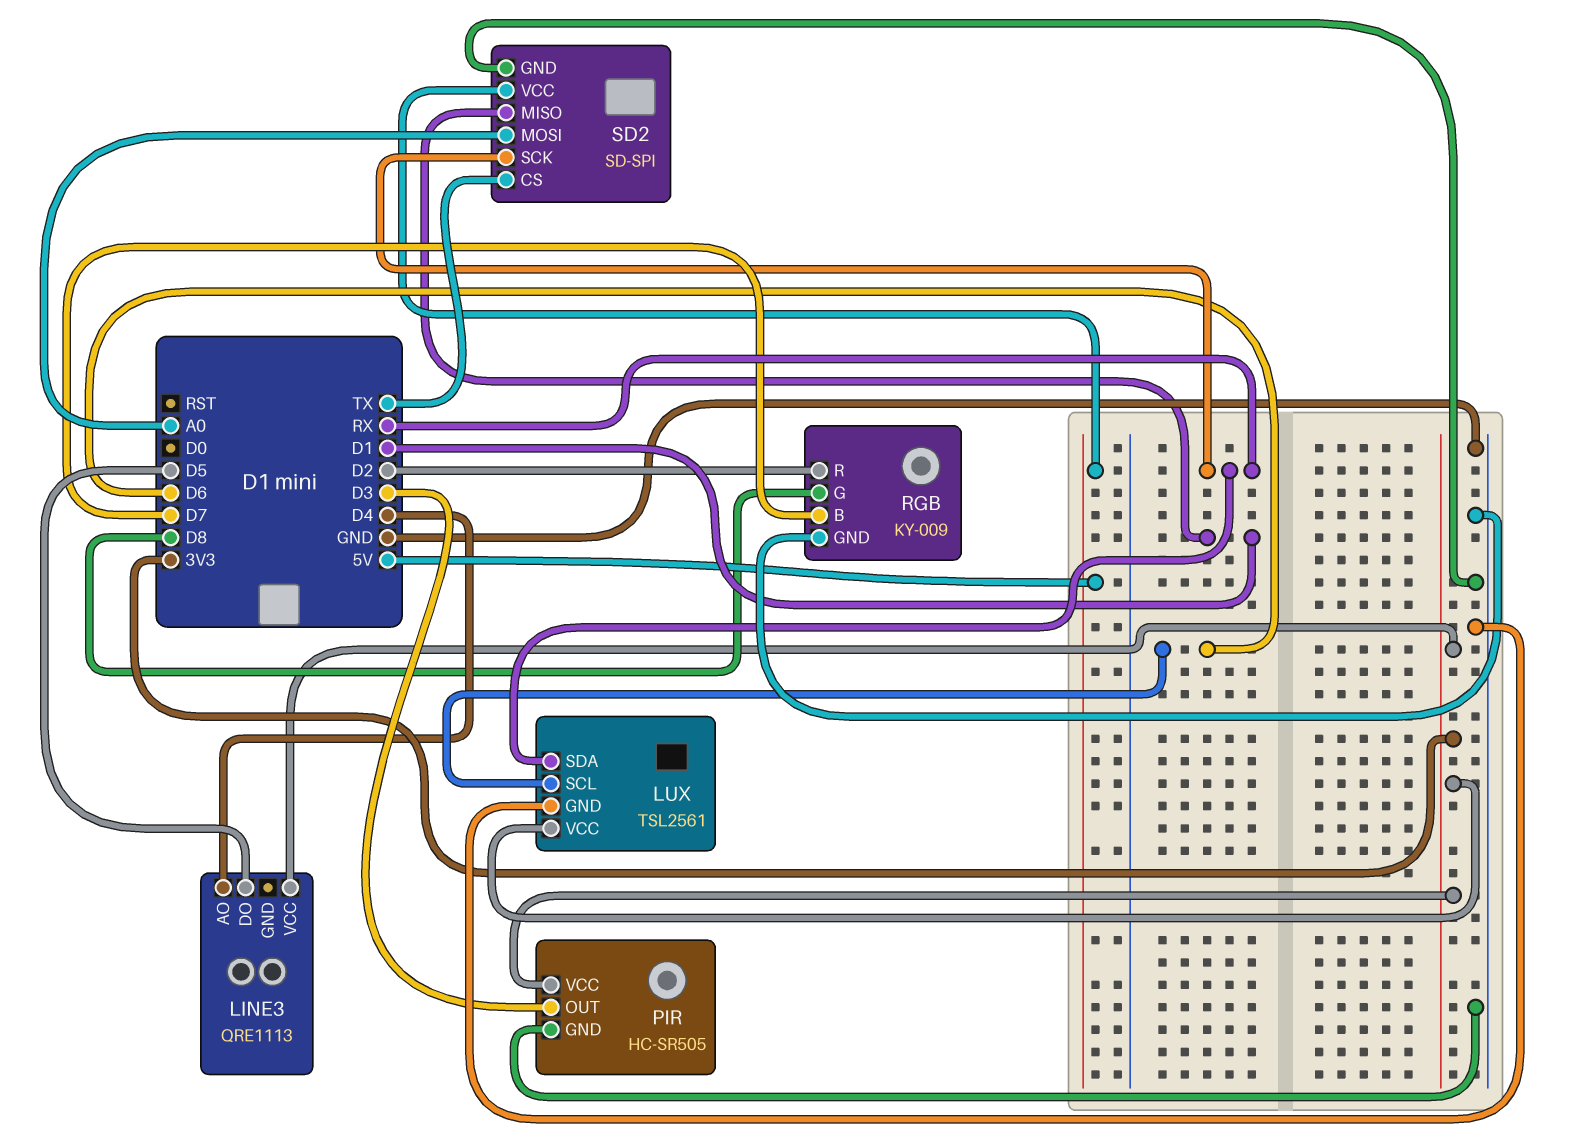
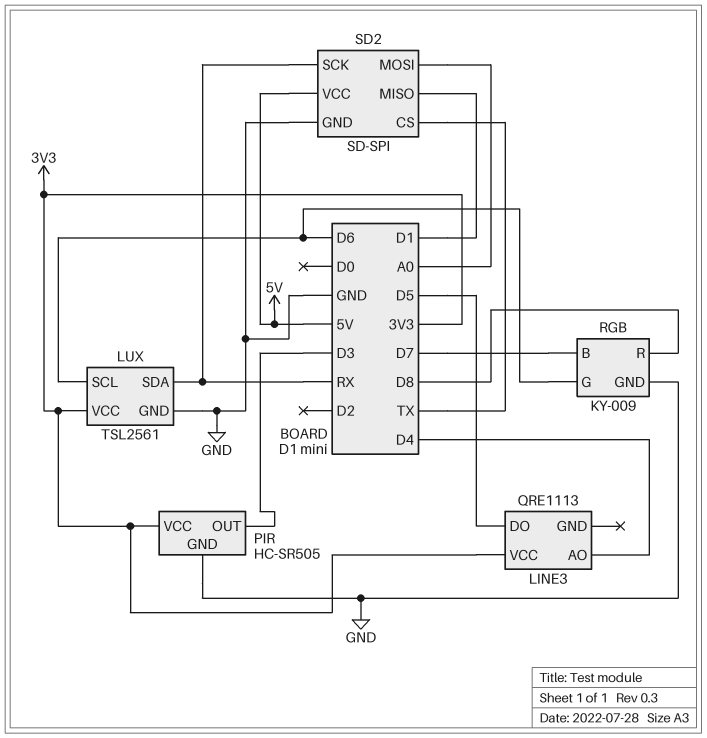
RGB pin G: D8 -> D6
RGB pin R: D2 -> D8

